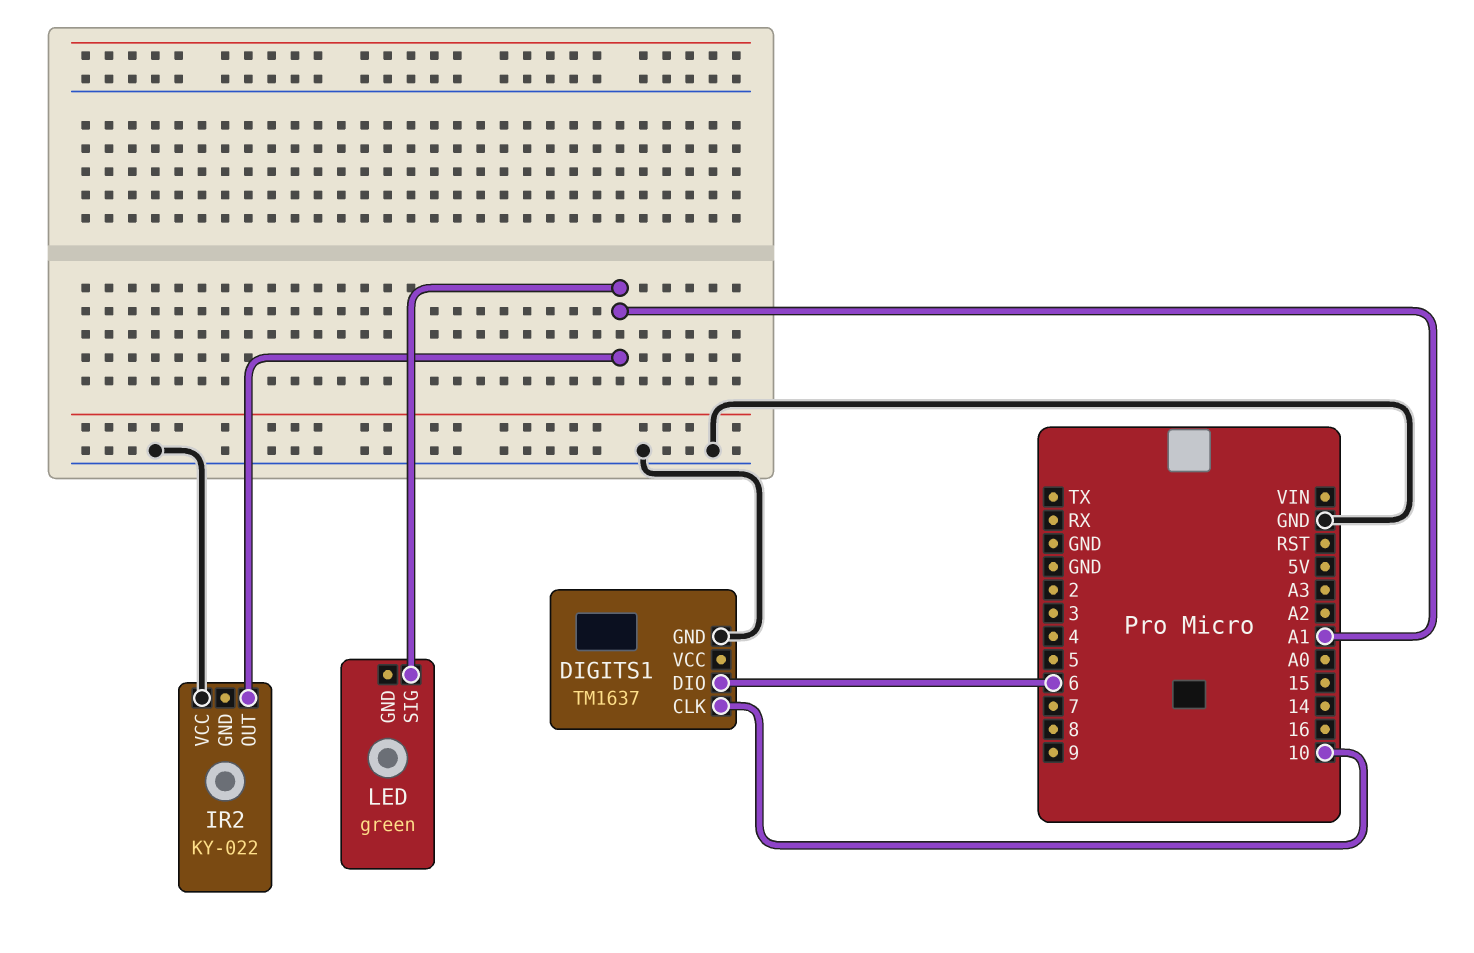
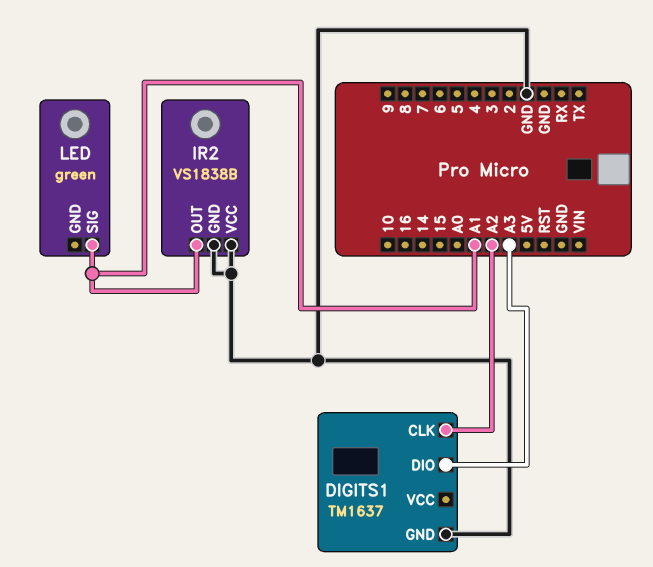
DIGITS1 pin CLK: 10 -> A2
DIGITS1 pin DIO: 6 -> A3
IR2: KY-022 -> VS1838B
IR2 pin GND: none -> GND

